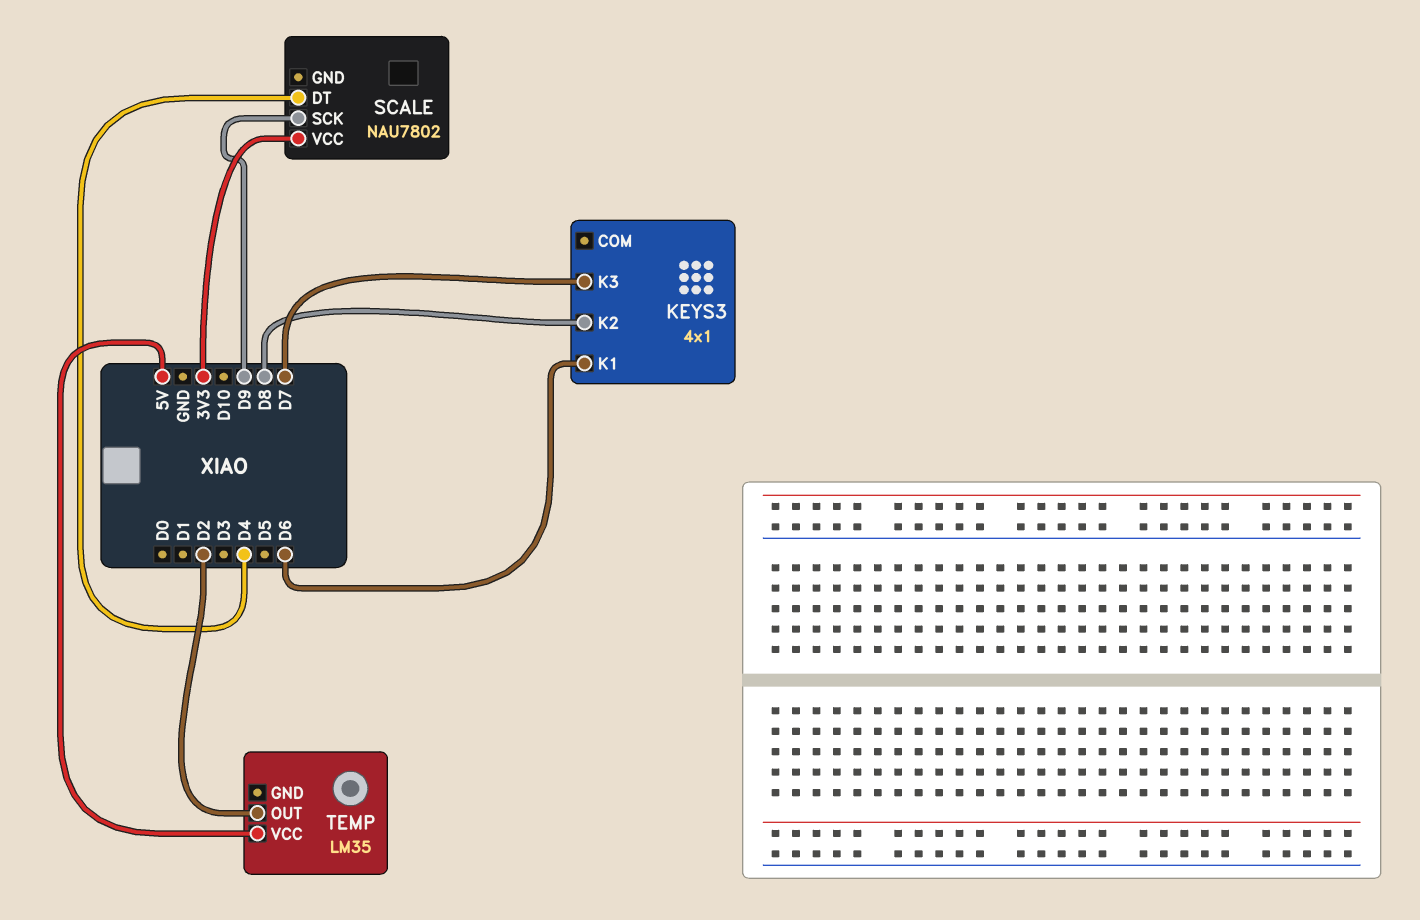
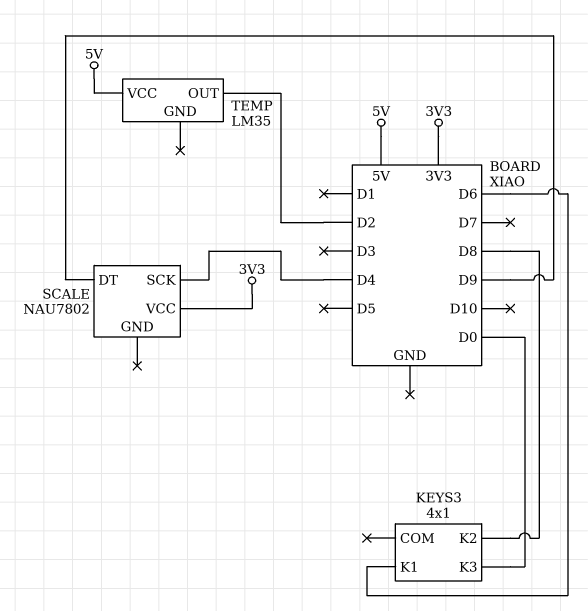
KEYS3 pin K3: D7 -> D0
SCALE pin DT: D4 -> D9
SCALE pin SCK: D9 -> D4

